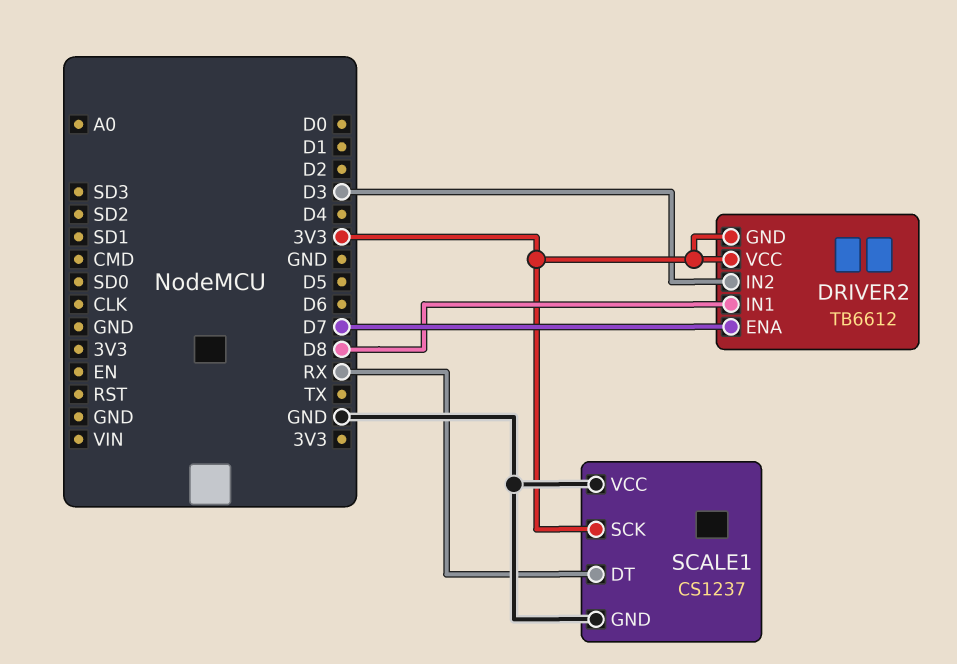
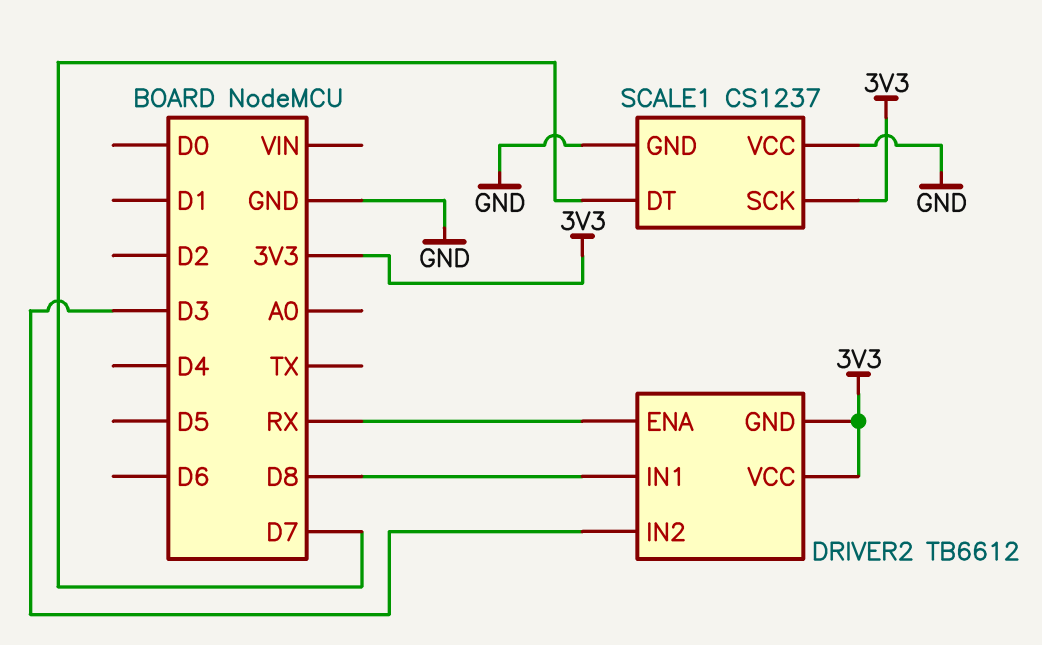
DRIVER2 pin ENA: D7 -> RX
SCALE1 pin DT: RX -> D7

